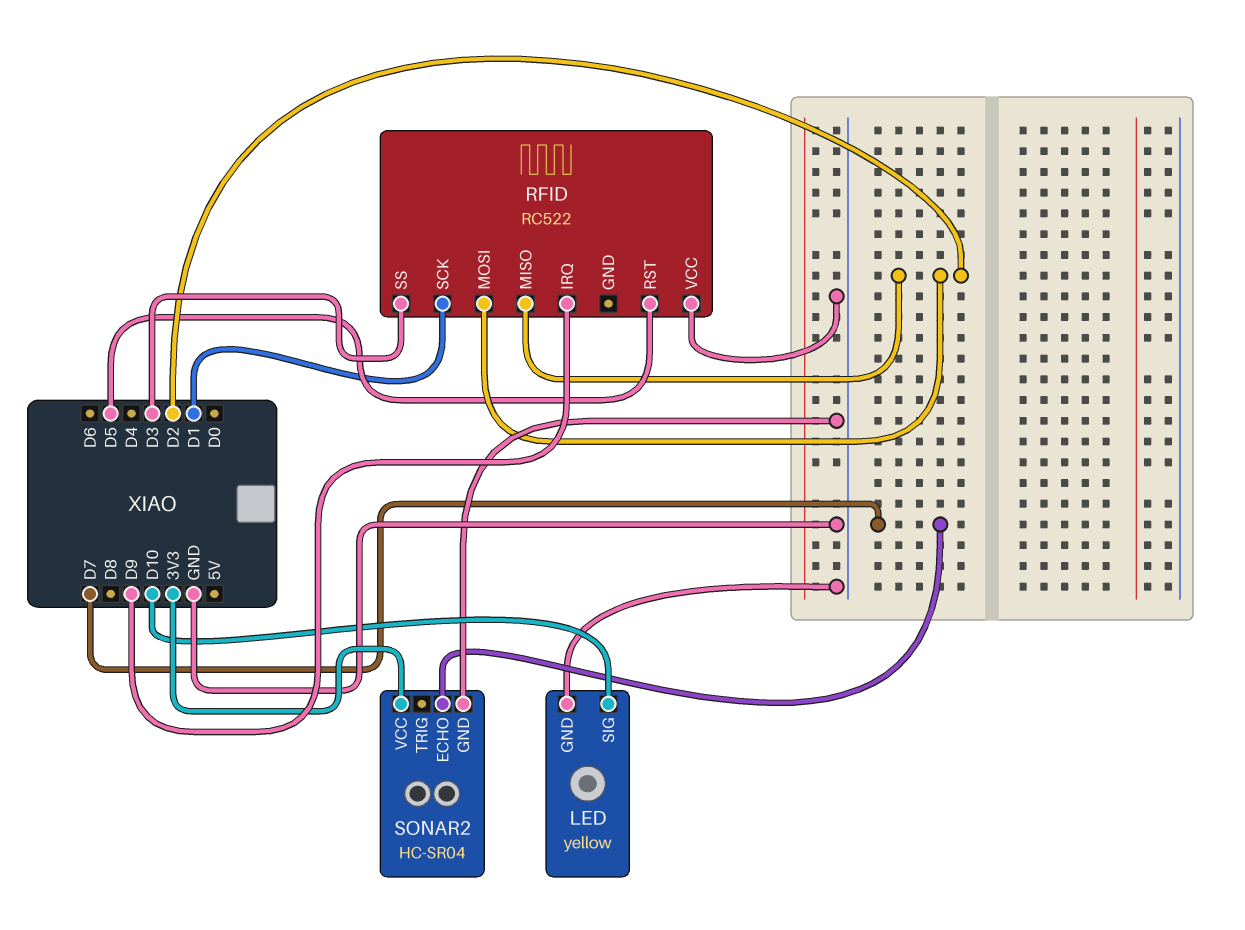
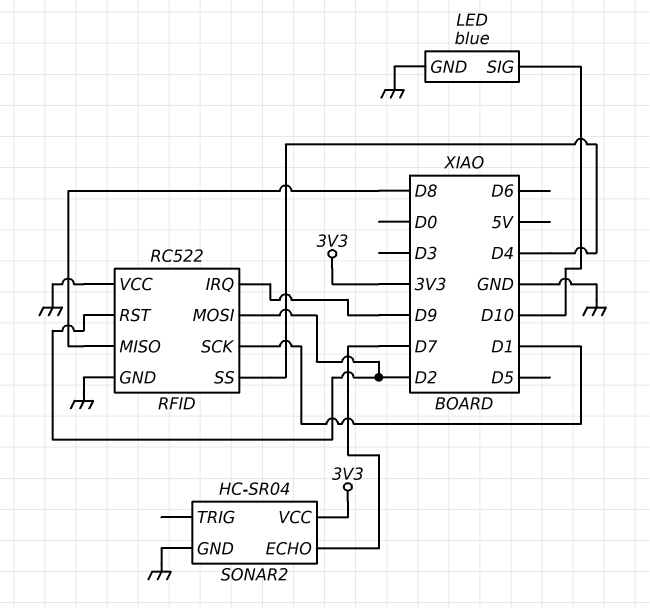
LED: yellow -> blue
RFID pin GND: none -> GND
RFID pin MISO: D2 -> D8
RFID pin RST: D5 -> D2
RFID pin SS: D3 -> D4

